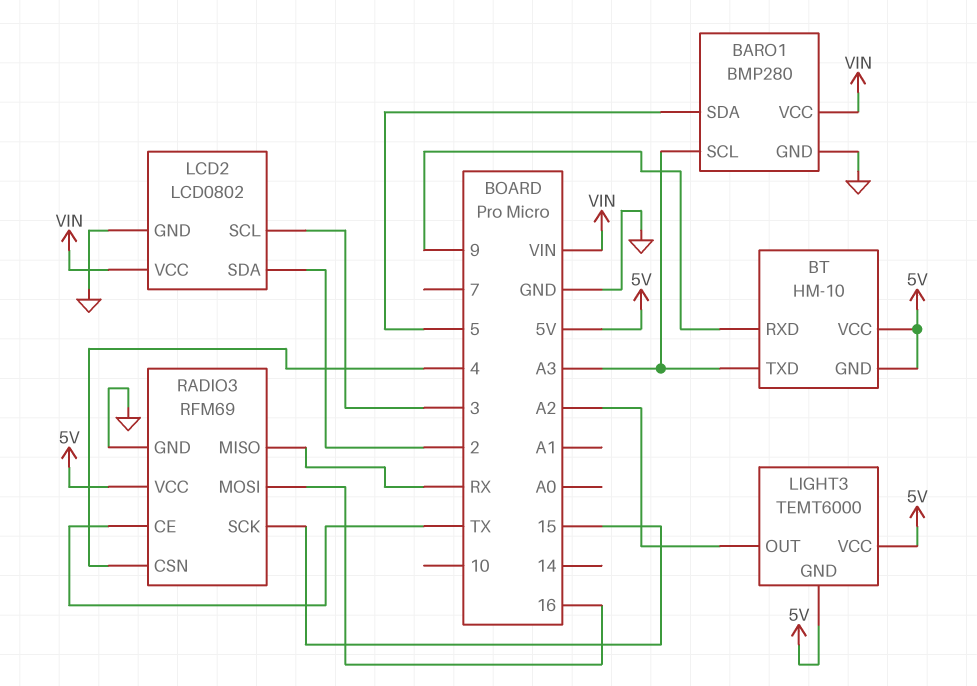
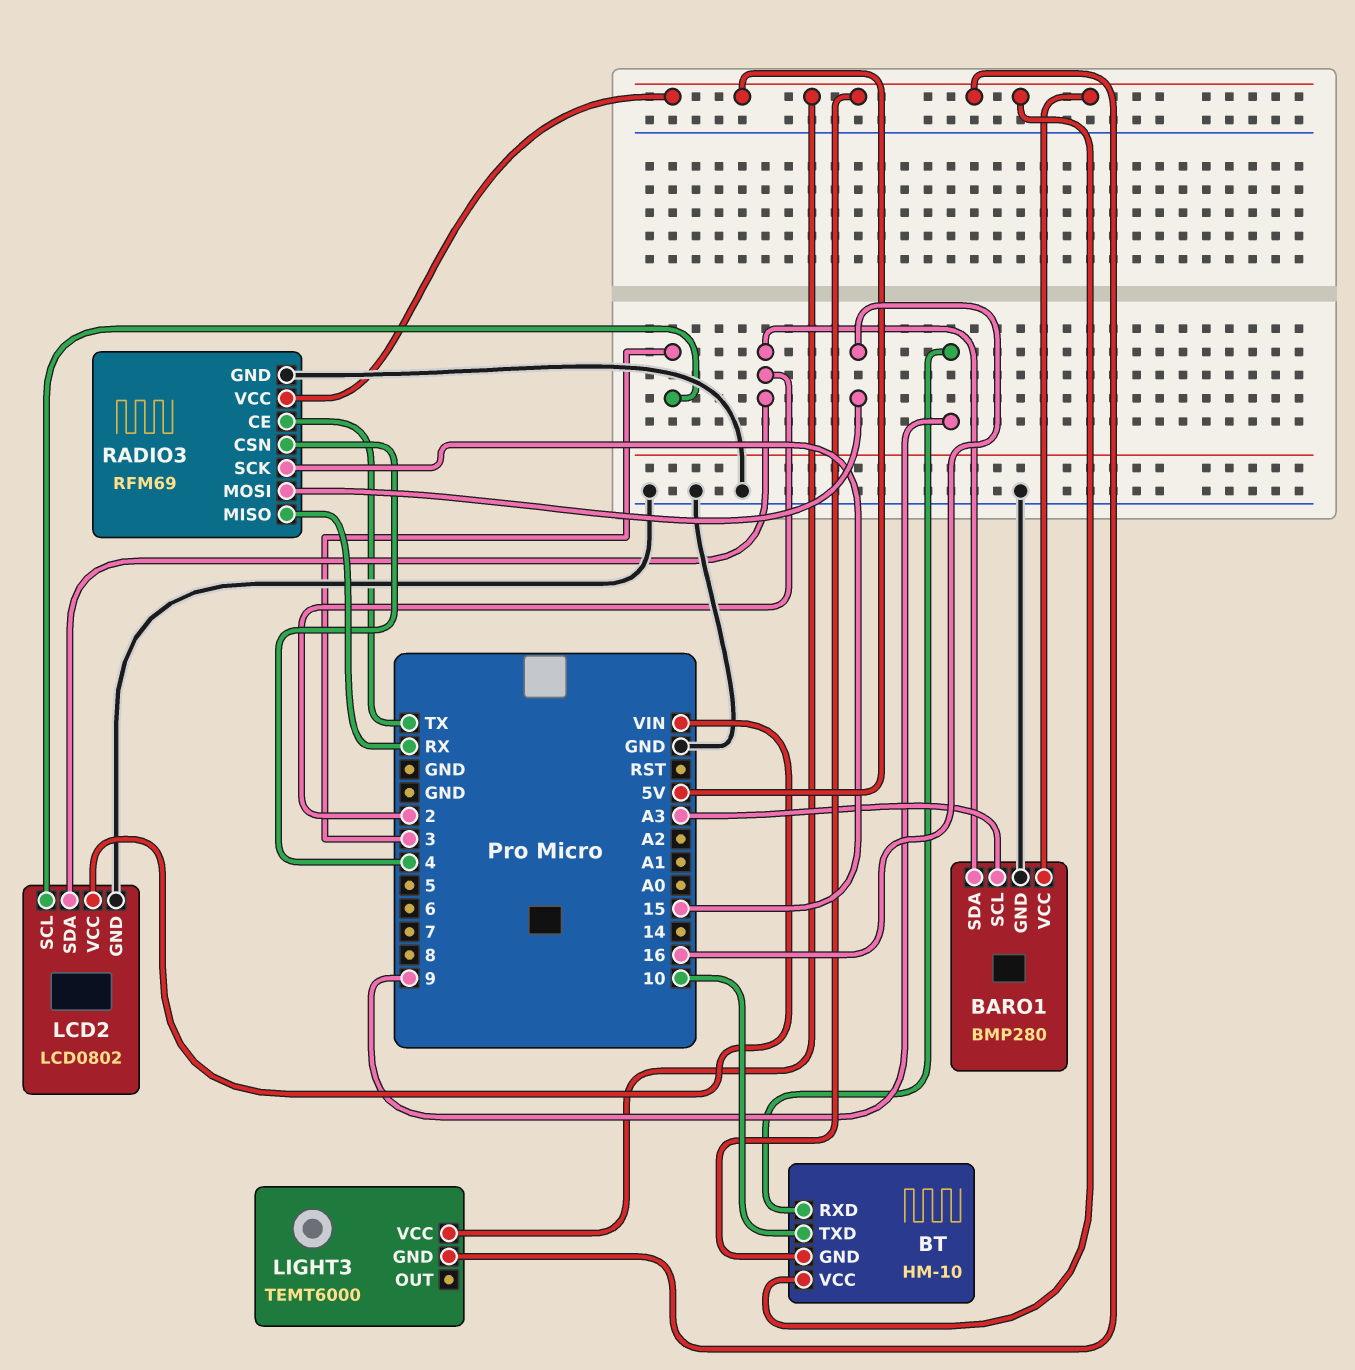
BARO1 pin SDA: 5 -> 2
BARO1 pin VCC: VIN -> 5V
BT pin TXD: A3 -> 10
LIGHT3 pin OUT: A2 -> none

